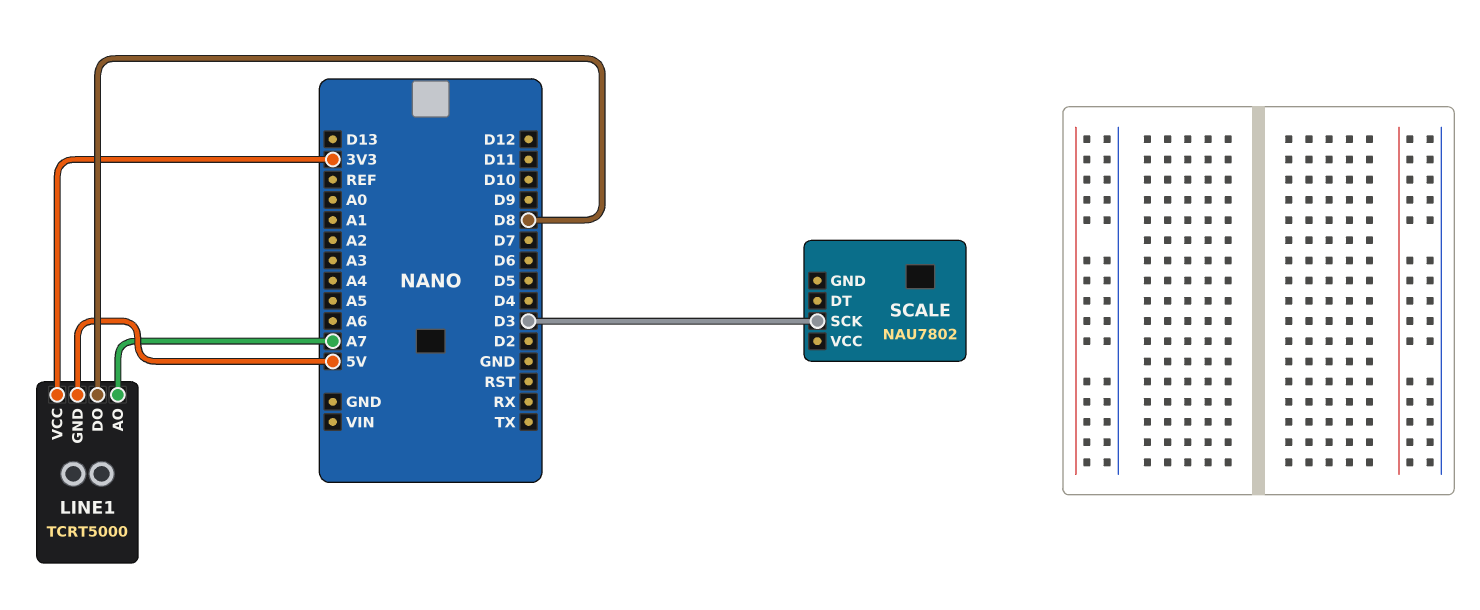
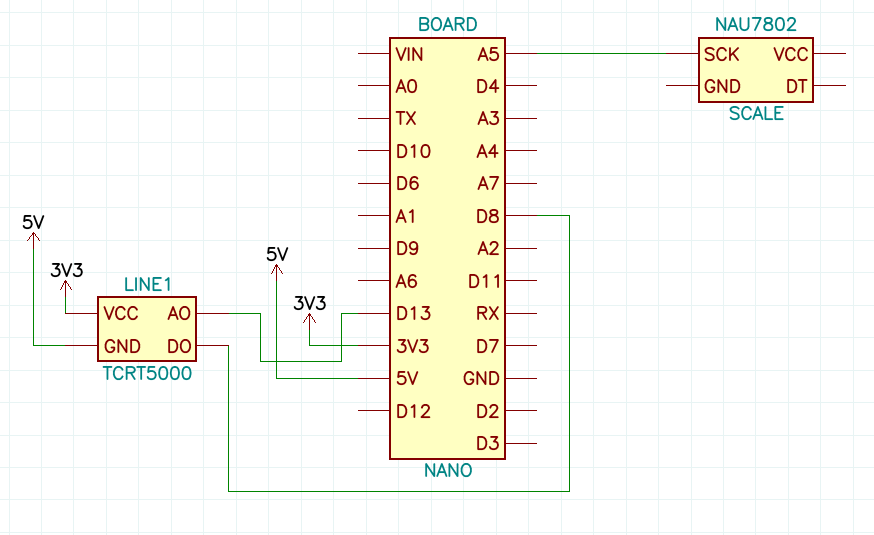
LINE1 pin AO: A7 -> D13
SCALE pin SCK: D3 -> A5

